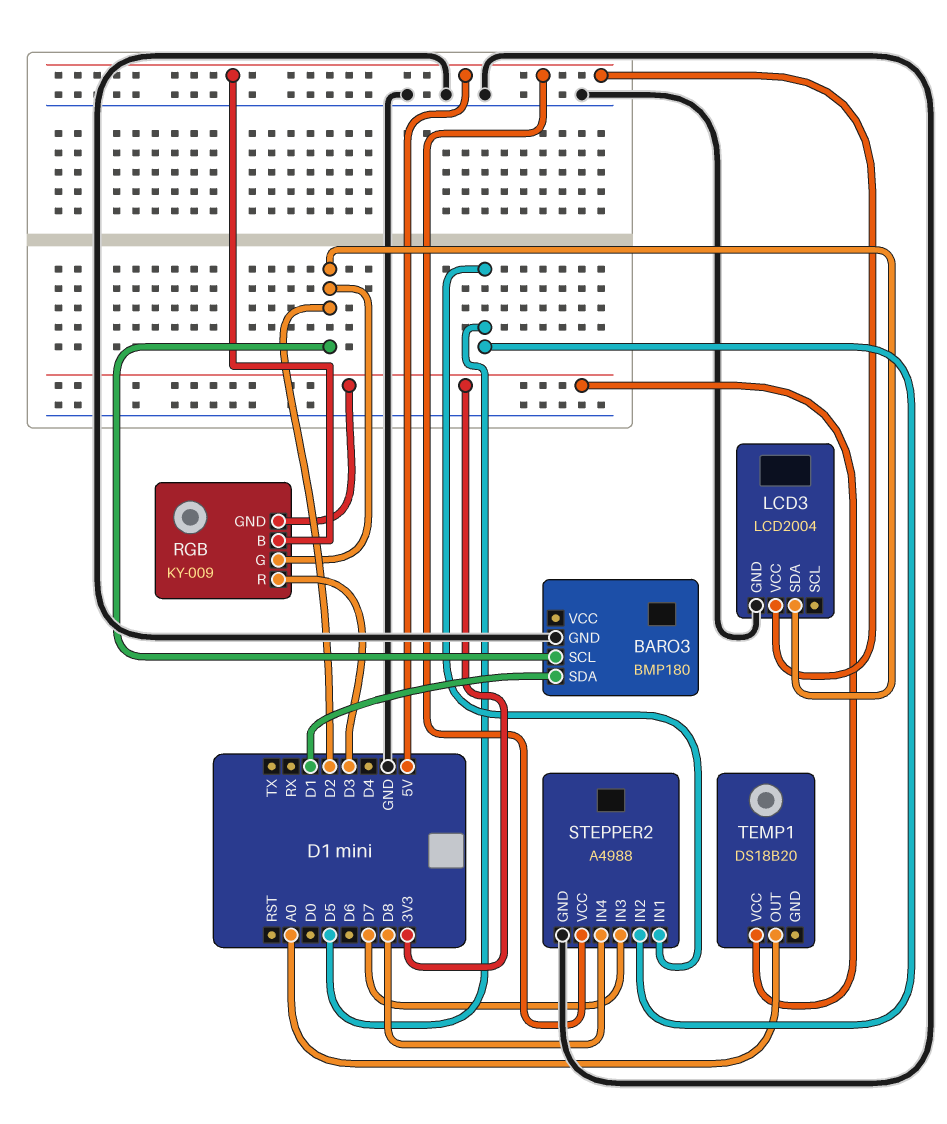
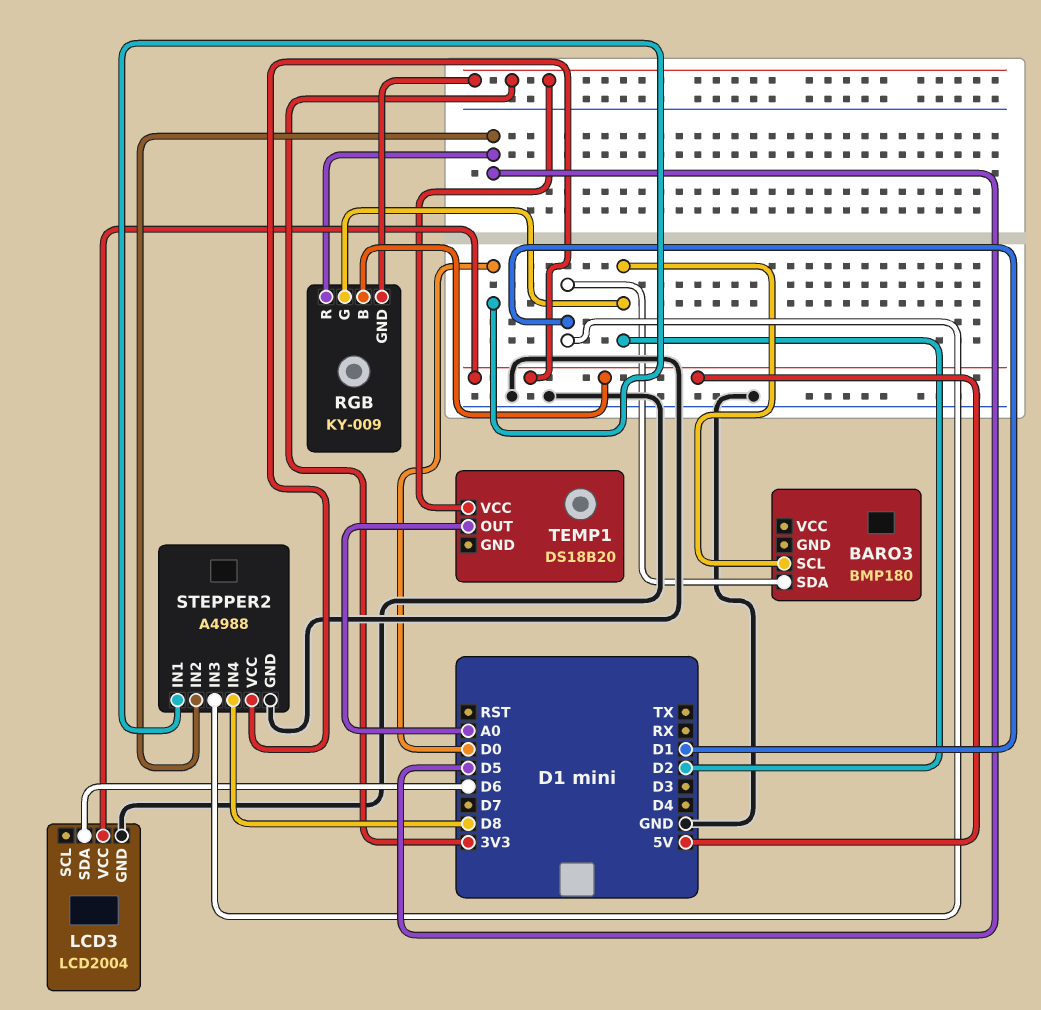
BARO3 pin GND: GND -> none
LCD3 pin SDA: D2 -> D6
RGB pin R: D3 -> D5
STEPPER2 pin IN1: D5 -> D0
STEPPER2 pin IN3: D7 -> D1

